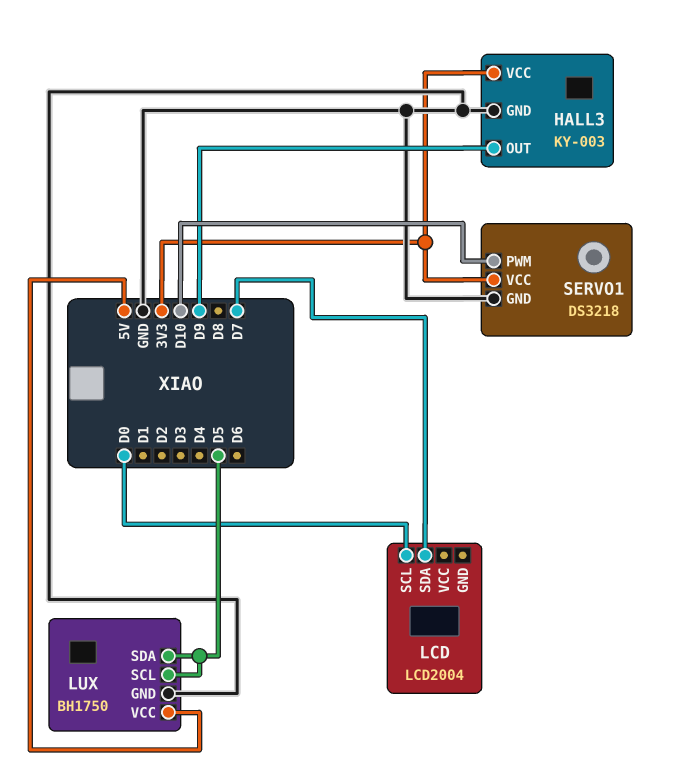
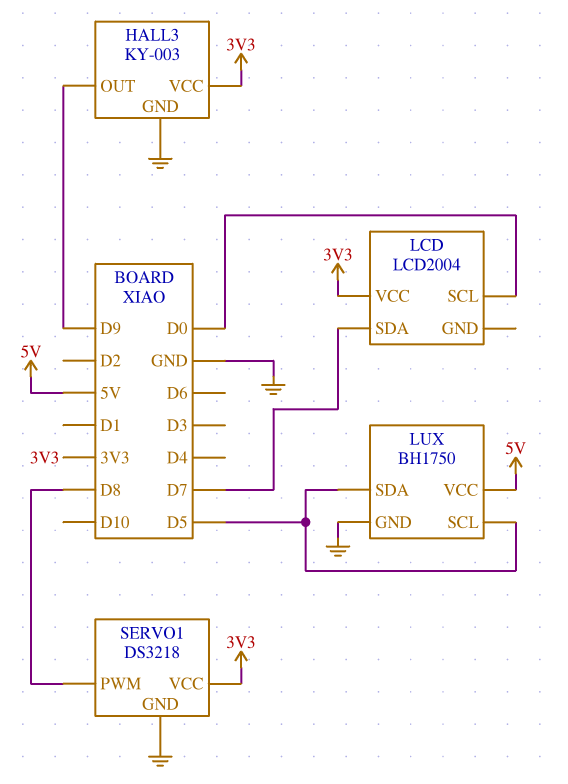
LCD pin VCC: none -> 3V3
SERVO1 pin PWM: D10 -> D8

